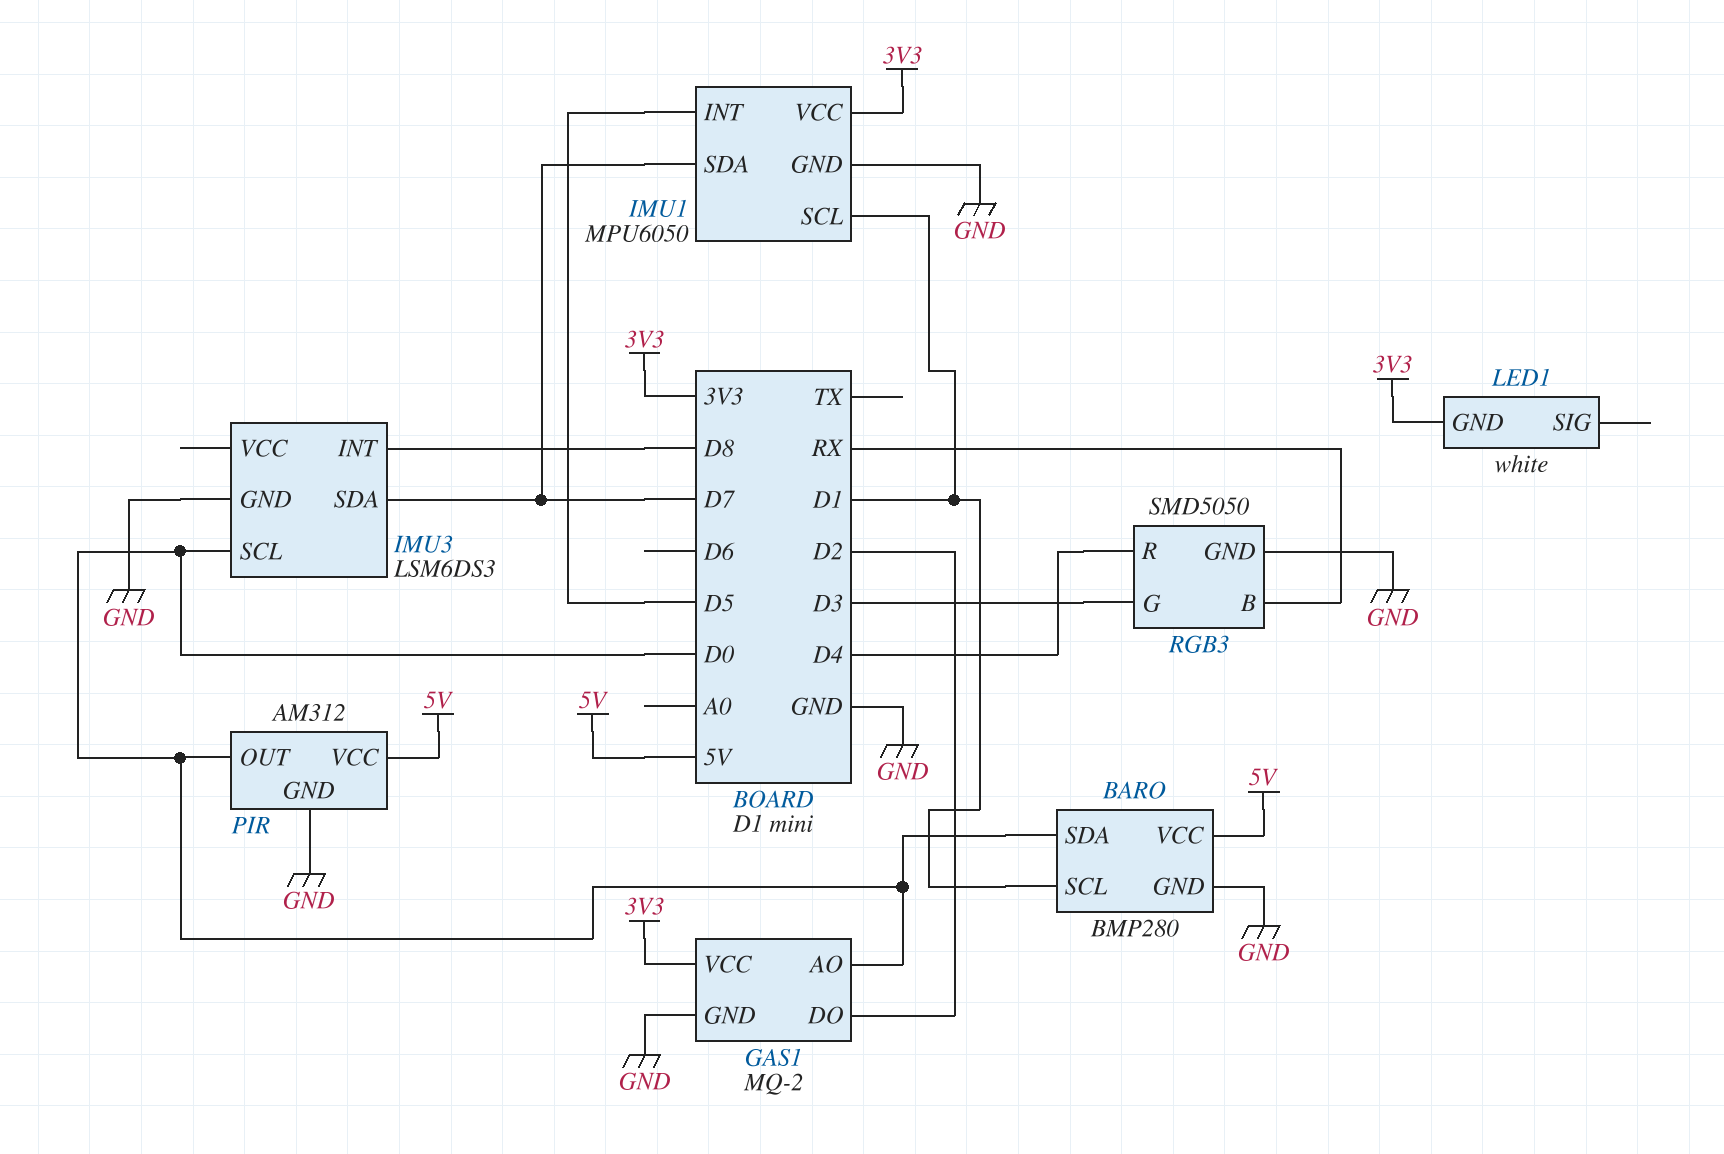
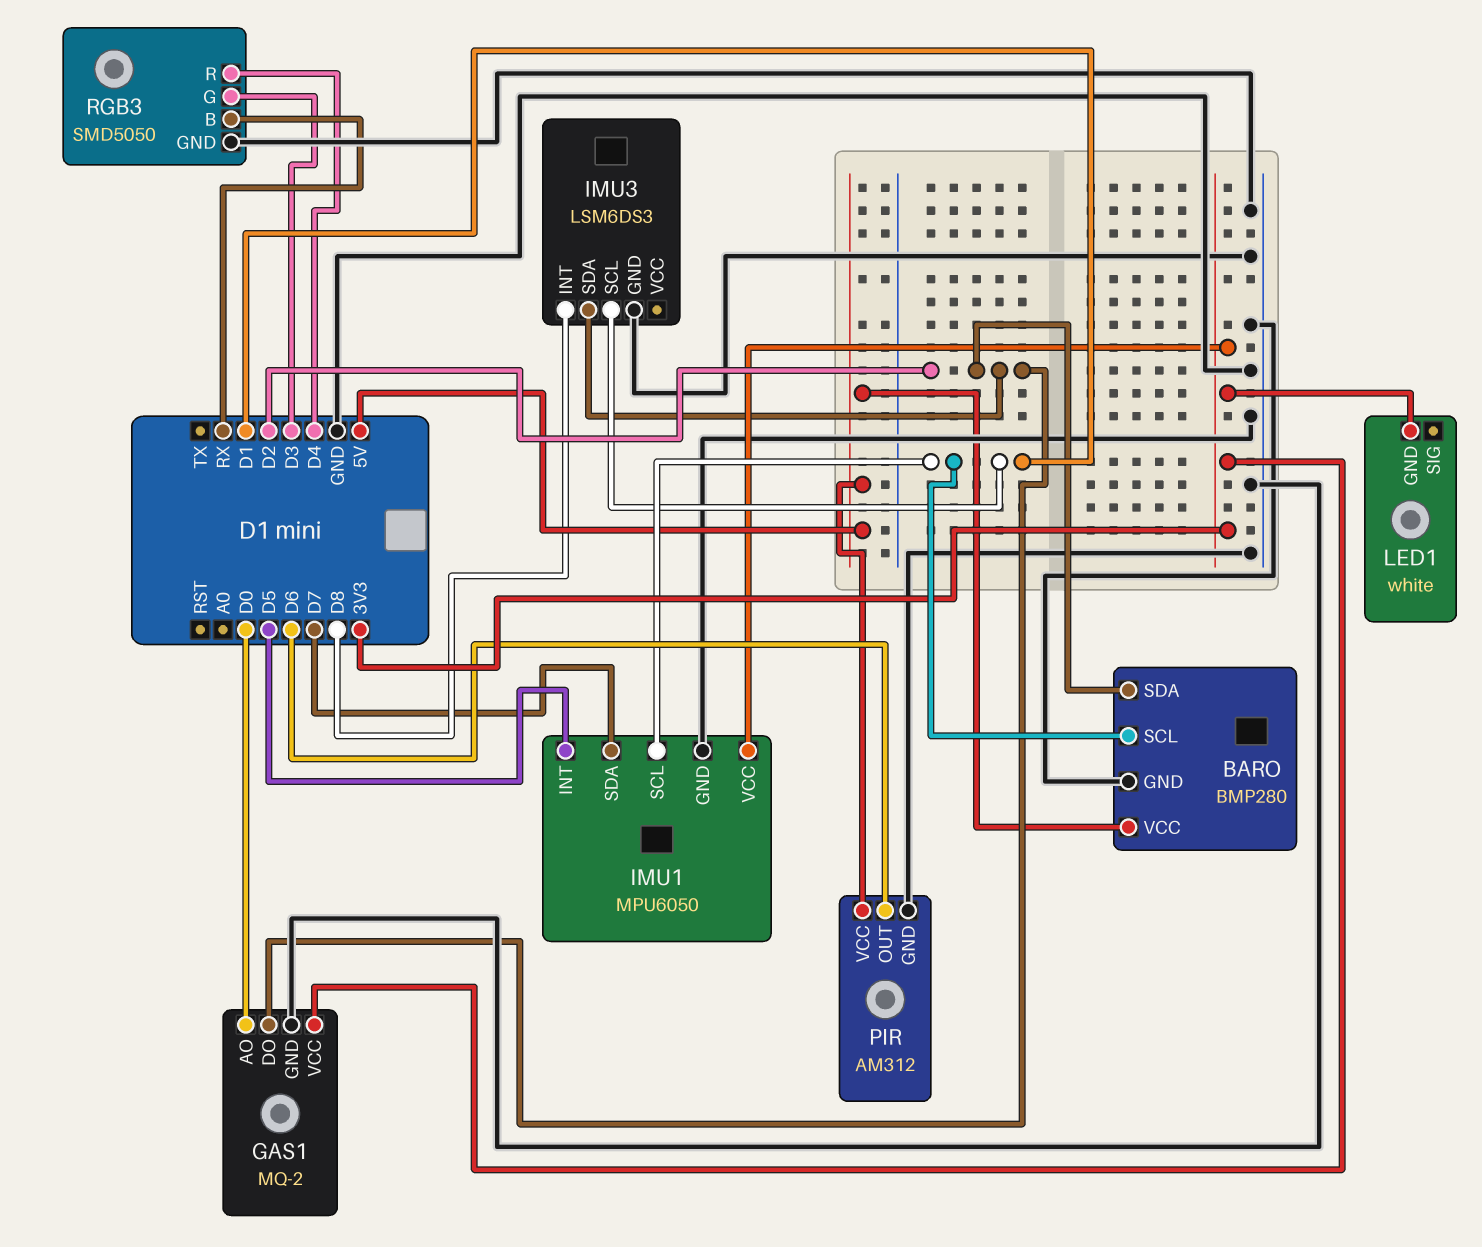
BARO pin SDA: D0 -> D2
IMU3 pin SCL: D0 -> D1
IMU3 pin SDA: D7 -> D2
PIR pin OUT: D0 -> D6

